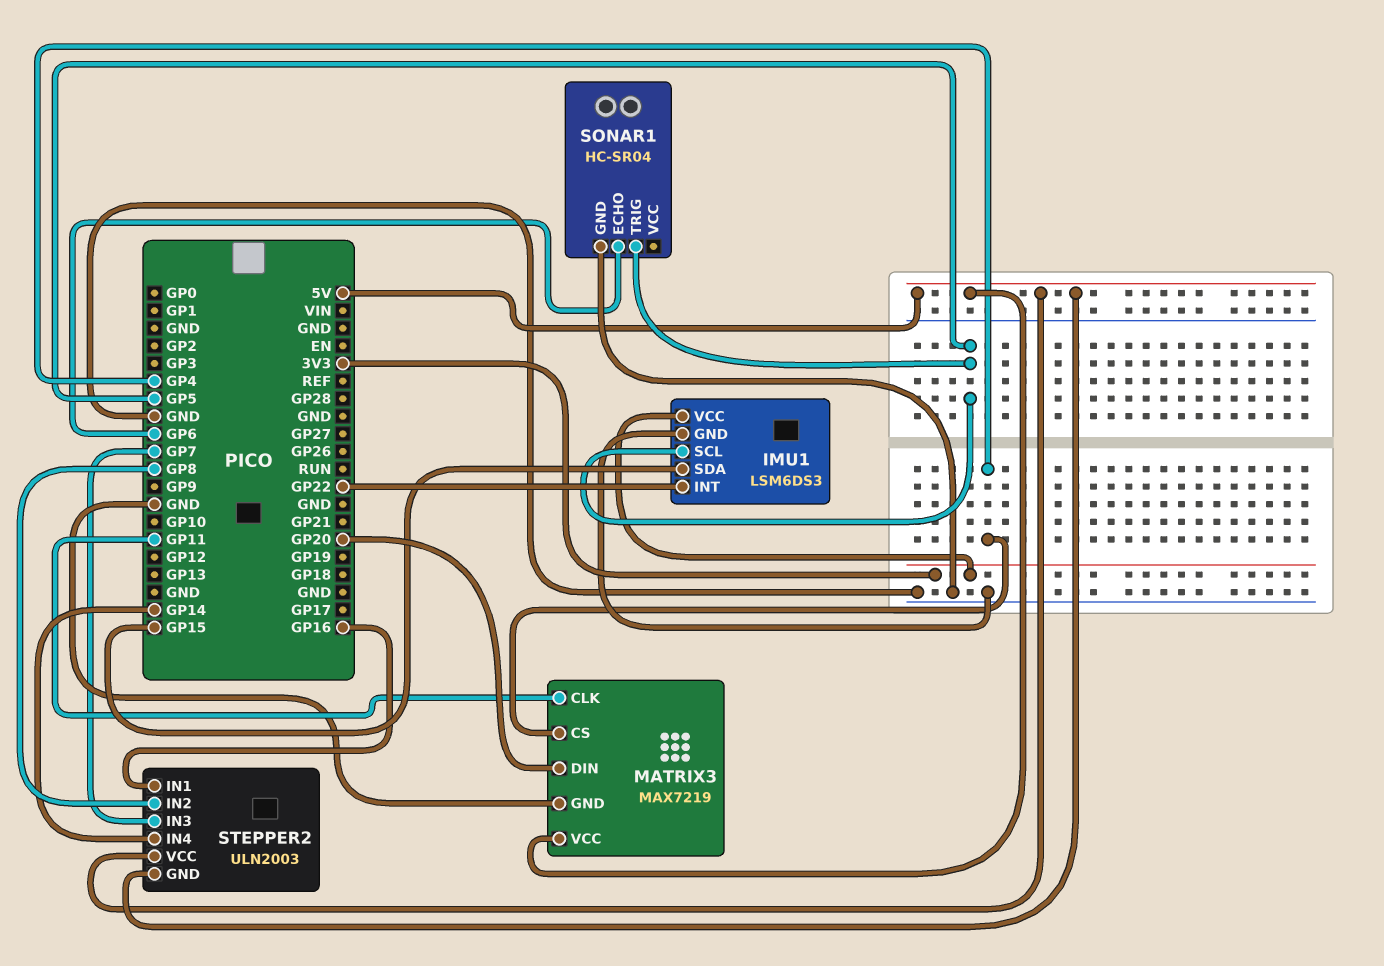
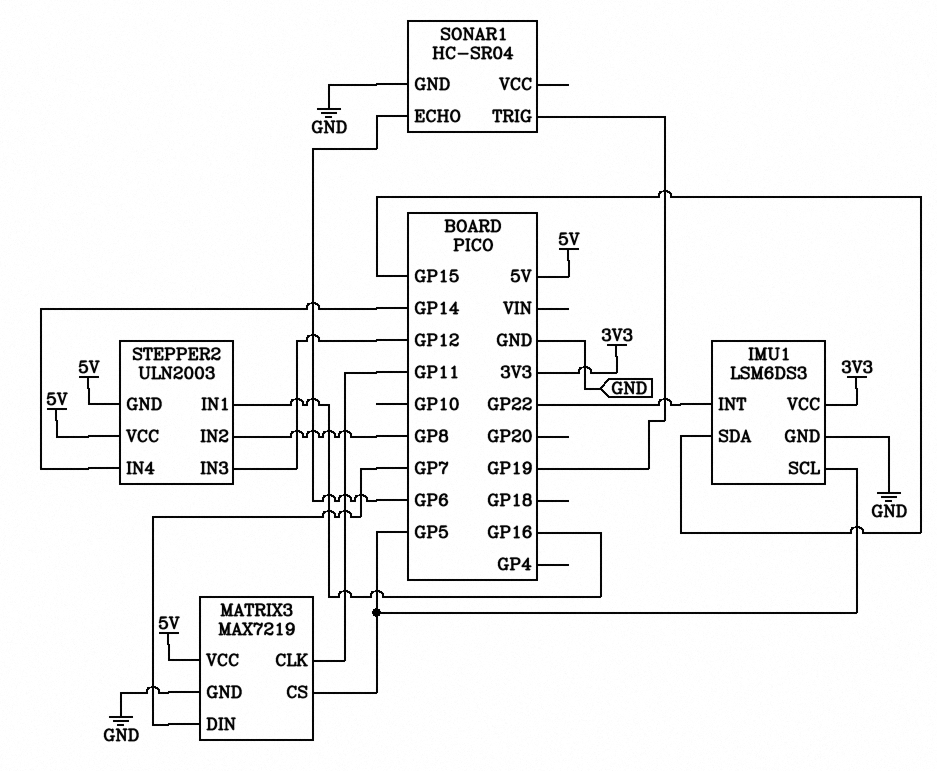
MATRIX3 pin CS: GP4 -> GP5
MATRIX3 pin DIN: GP20 -> GP7
SONAR1 pin TRIG: GP5 -> GP19
STEPPER2 pin IN3: GP7 -> GP12

